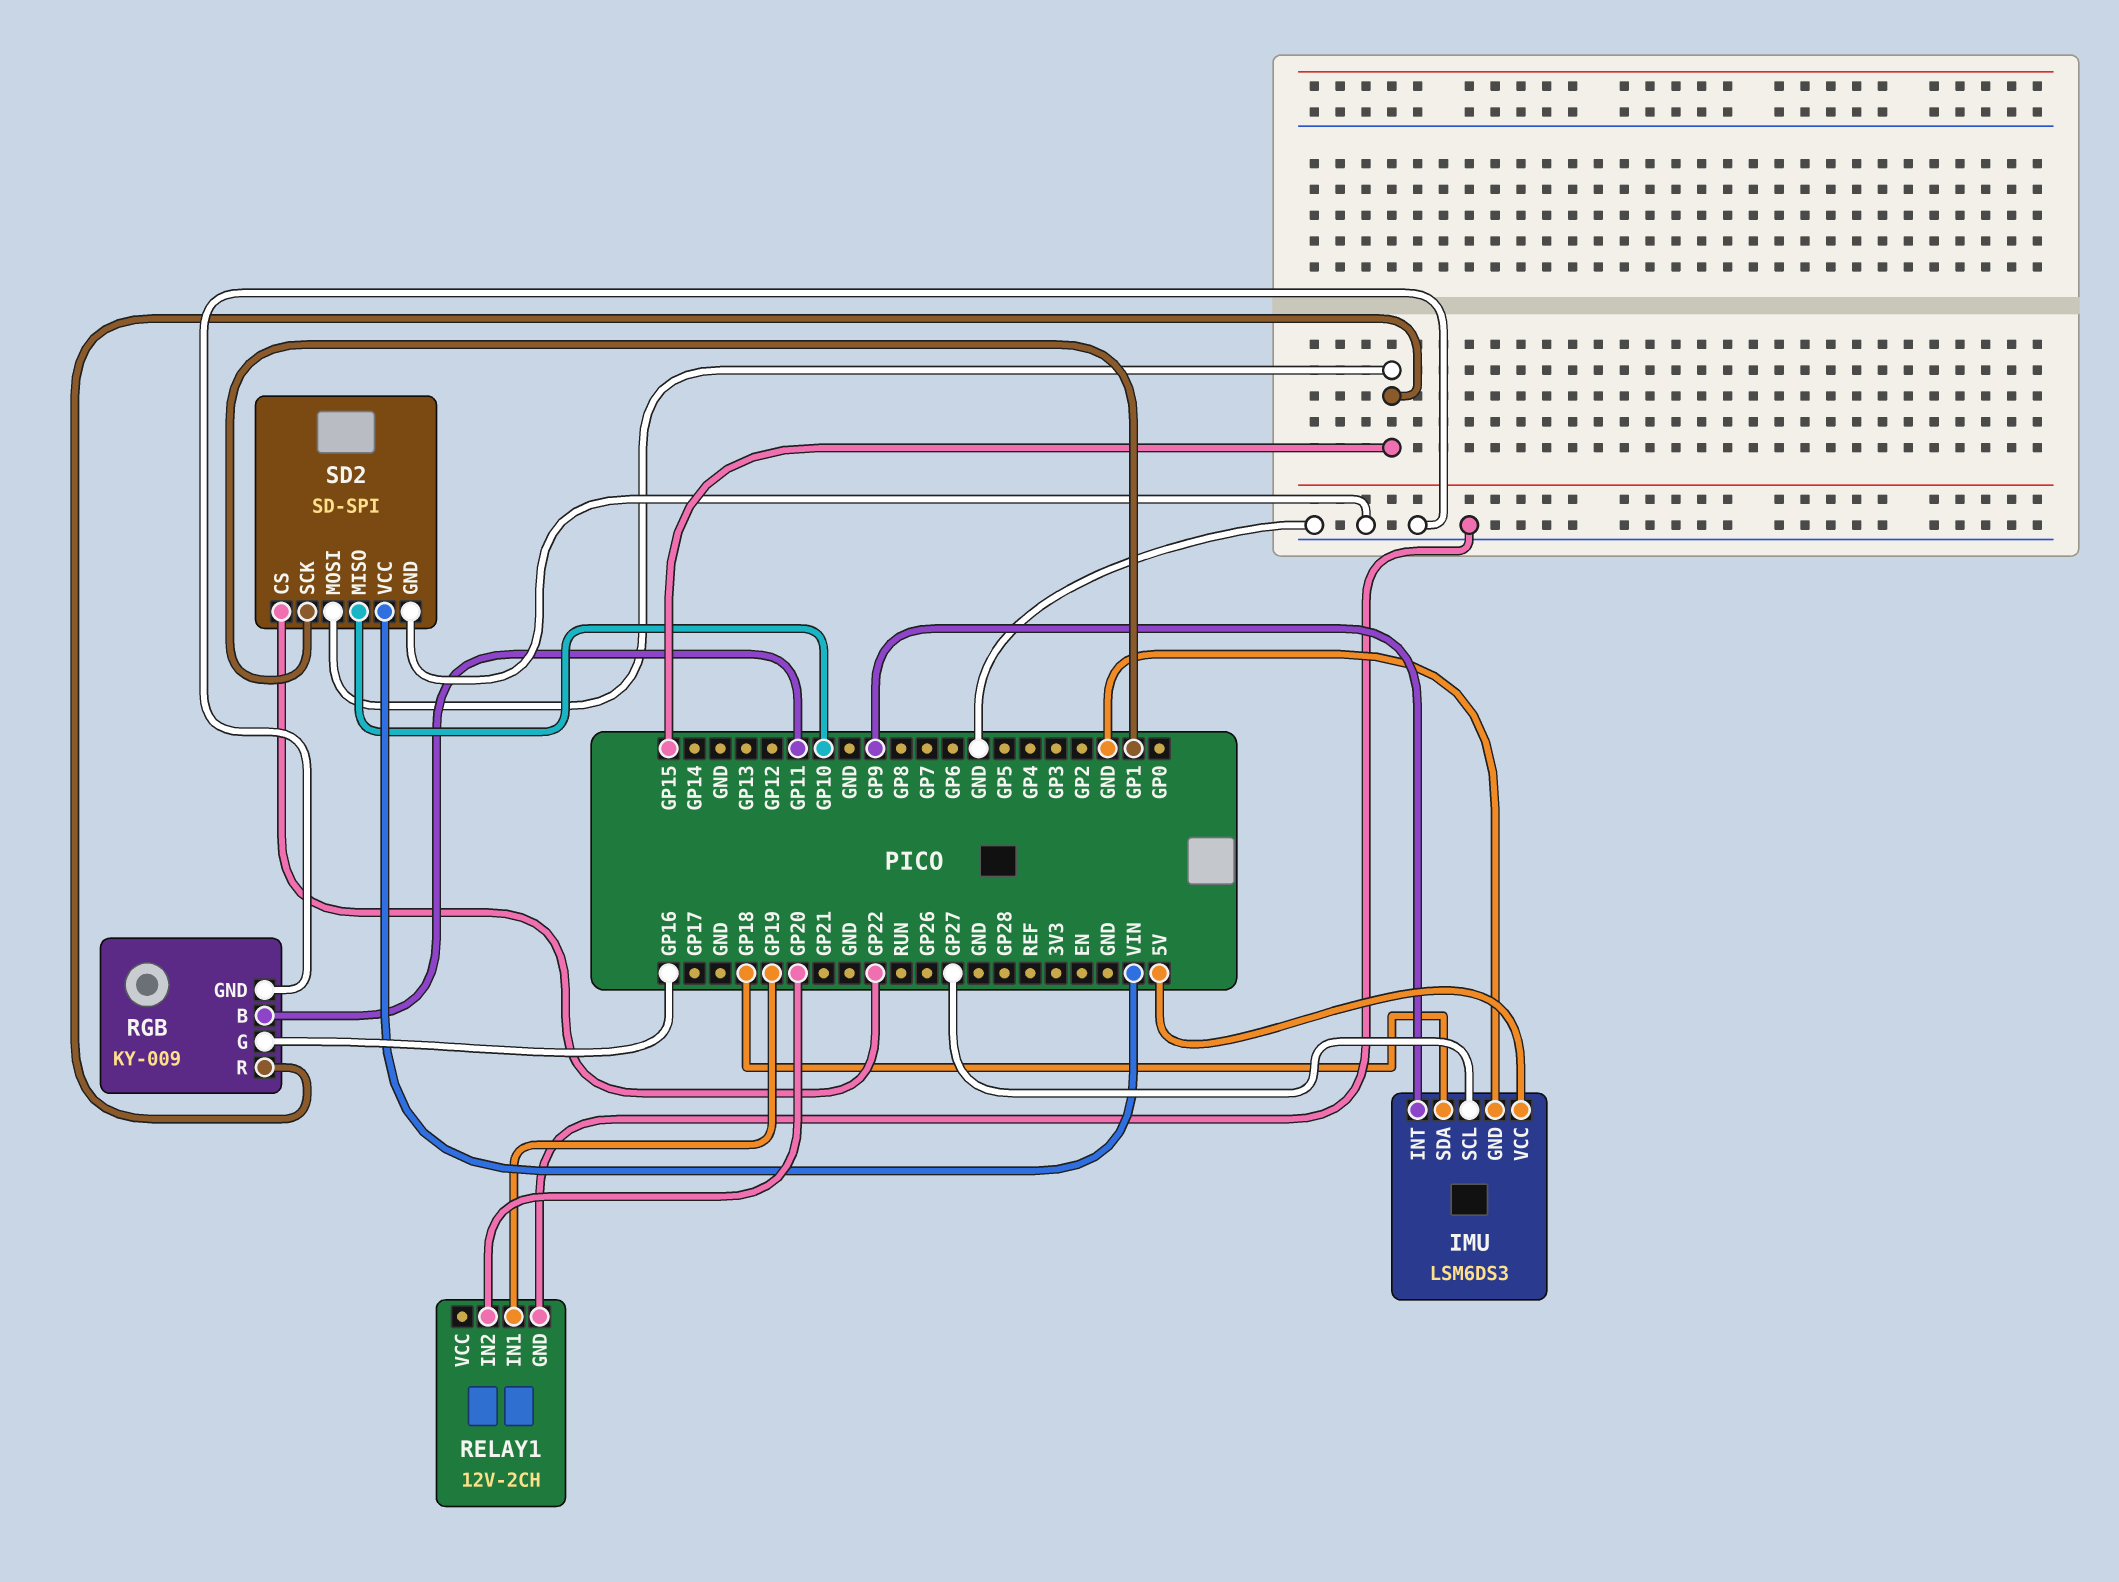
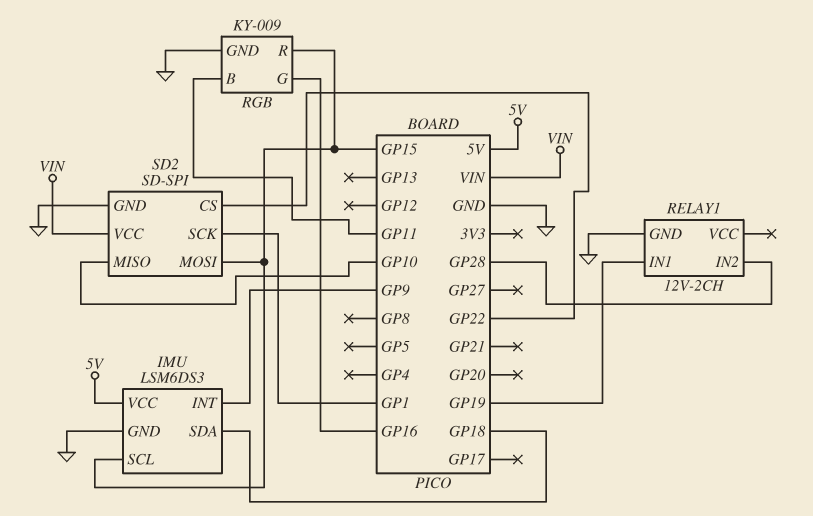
IMU pin SCL: GP27 -> GP15
RELAY1 pin IN2: GP20 -> GP28

